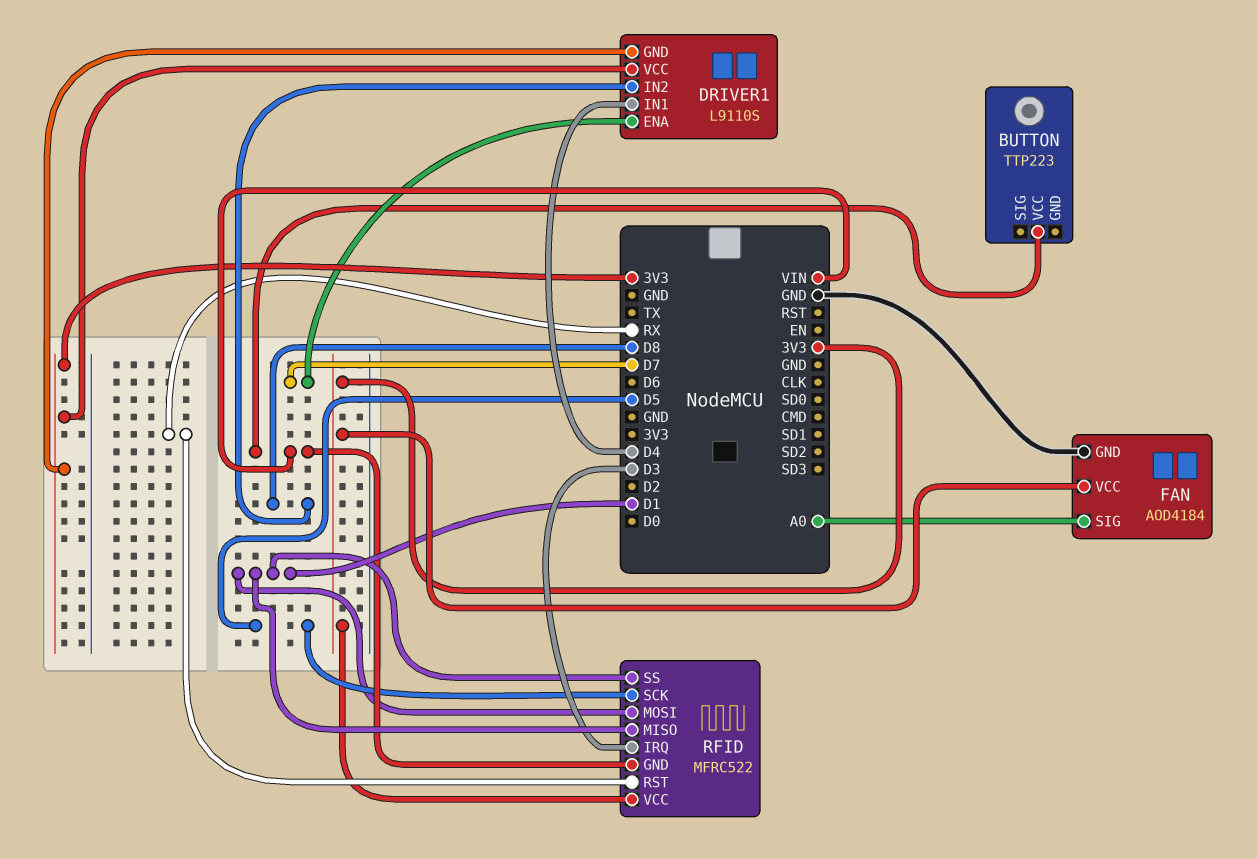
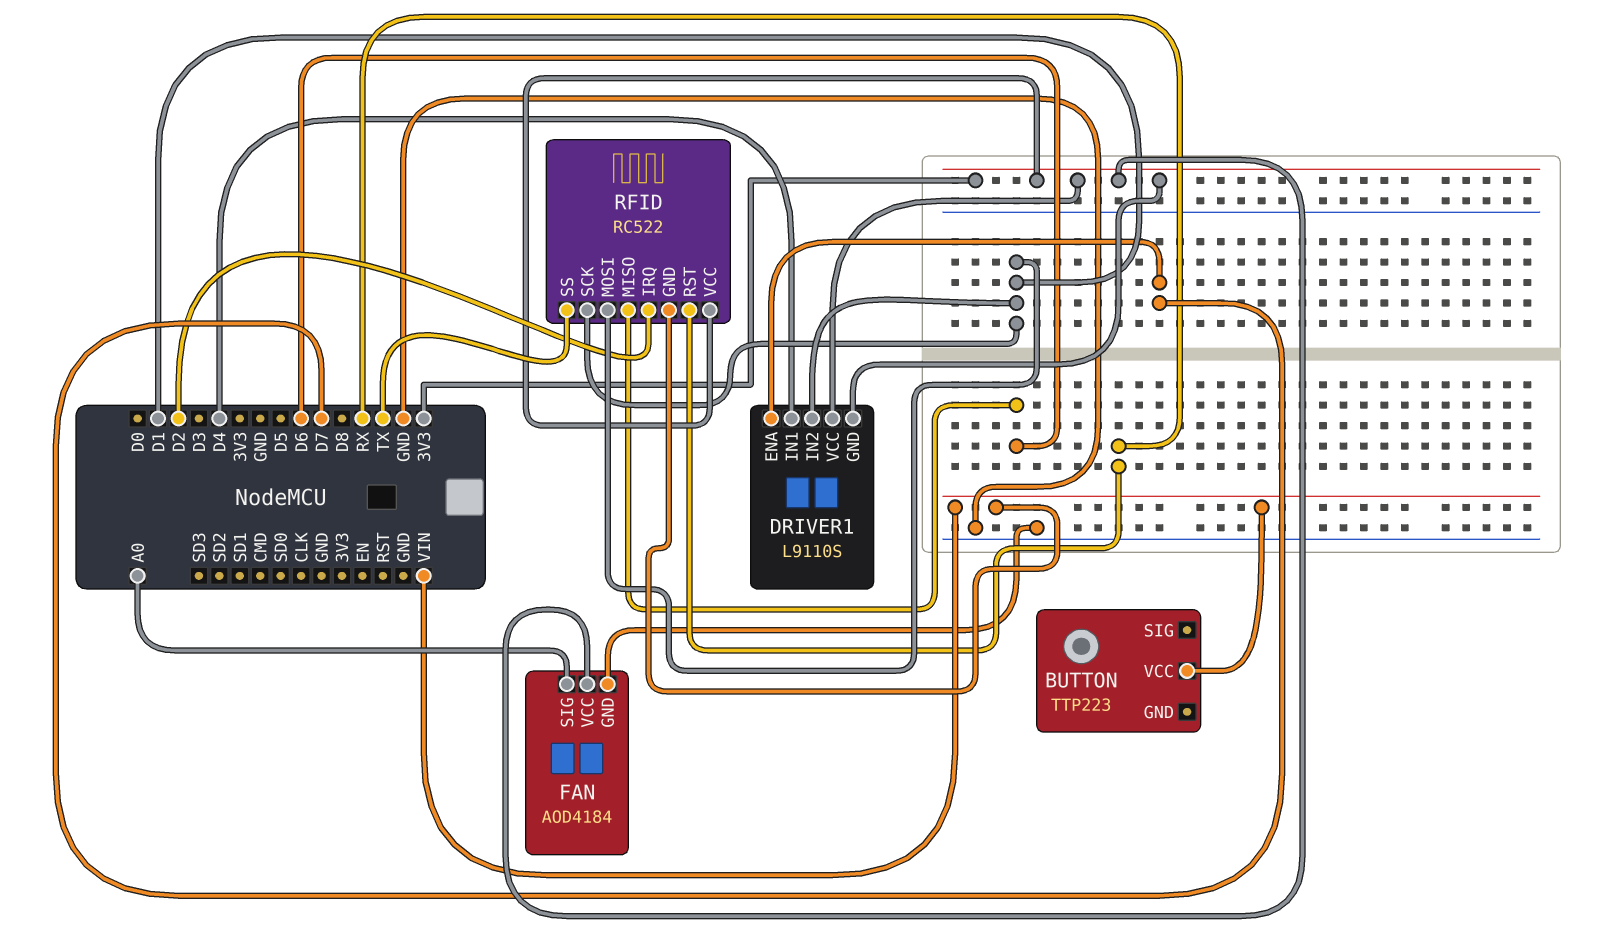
DRIVER1 pin IN2: D8 -> D1
RFID: MFRC522 -> RC522
RFID pin IRQ: D3 -> D2
RFID pin MISO: D1 -> D6
RFID pin SCK: D5 -> D1
RFID pin SS: D1 -> TX

